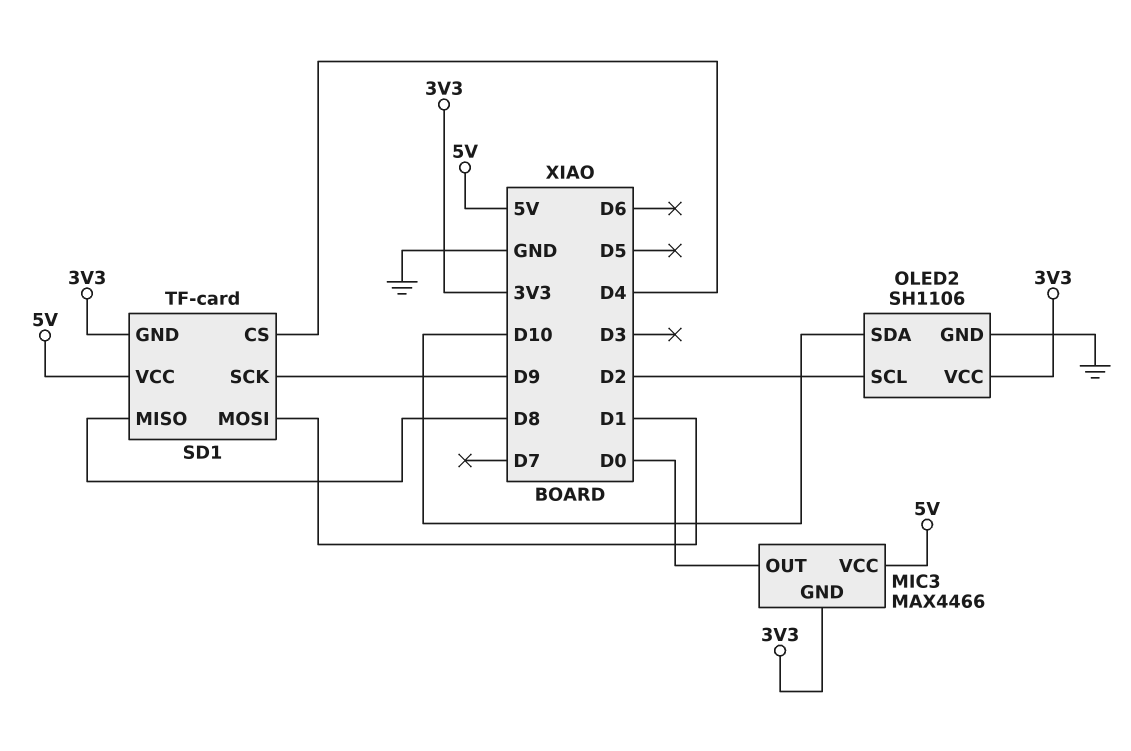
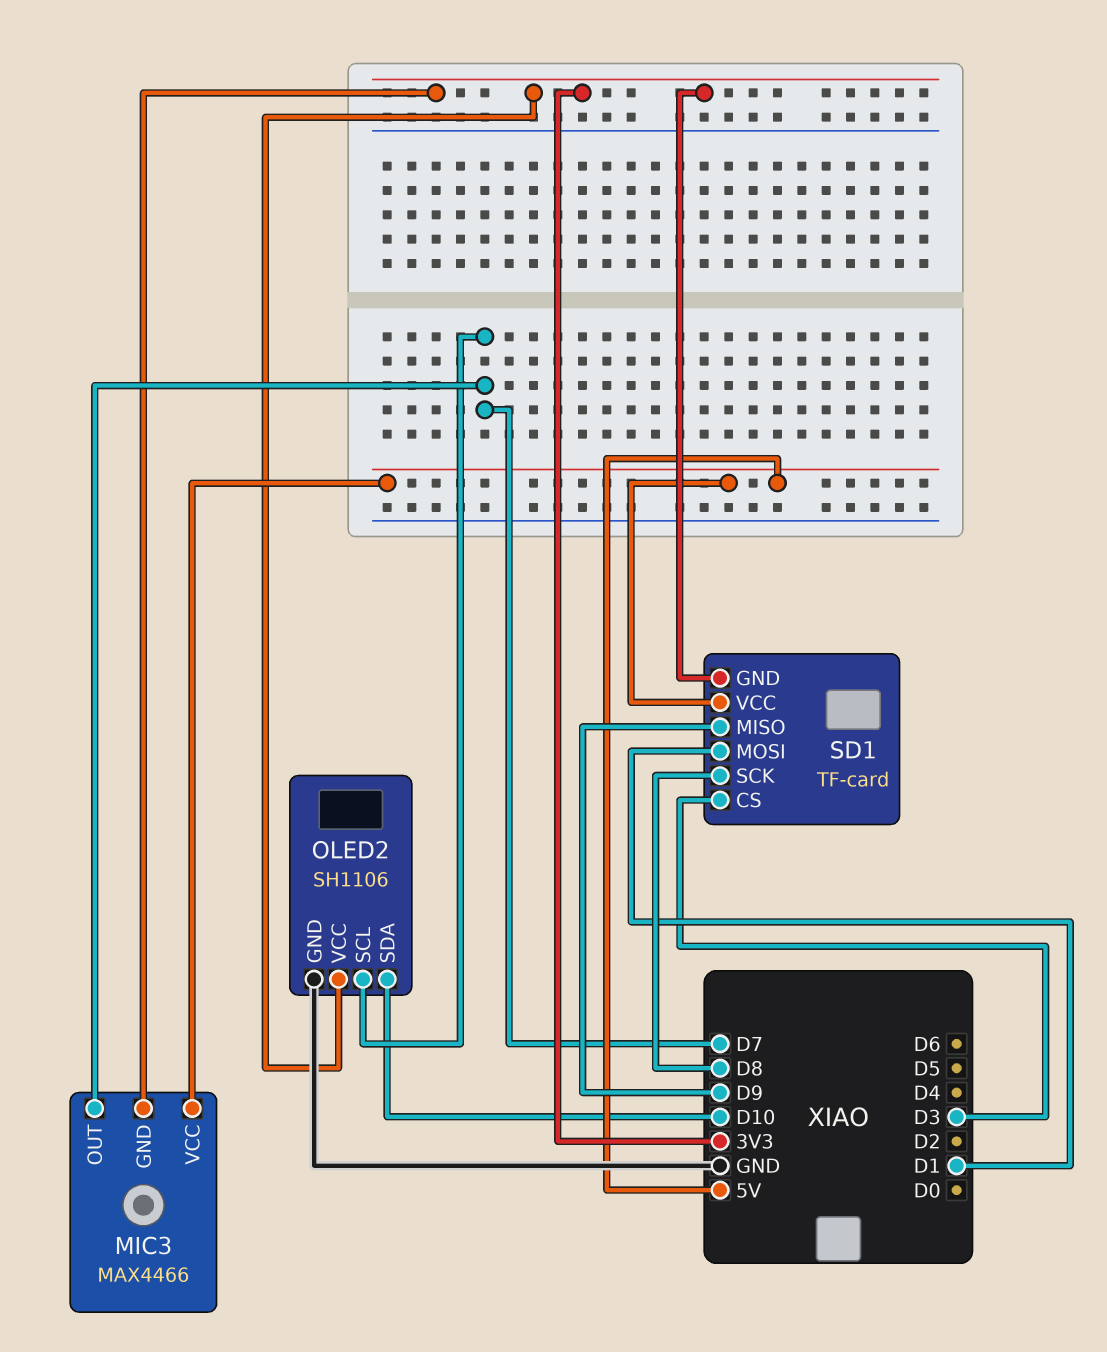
MIC3 pin OUT: D0 -> D7
OLED2 pin SCL: D2 -> D7
SD1 pin CS: D4 -> D3
SD1 pin MISO: D8 -> D9
SD1 pin SCK: D9 -> D8

